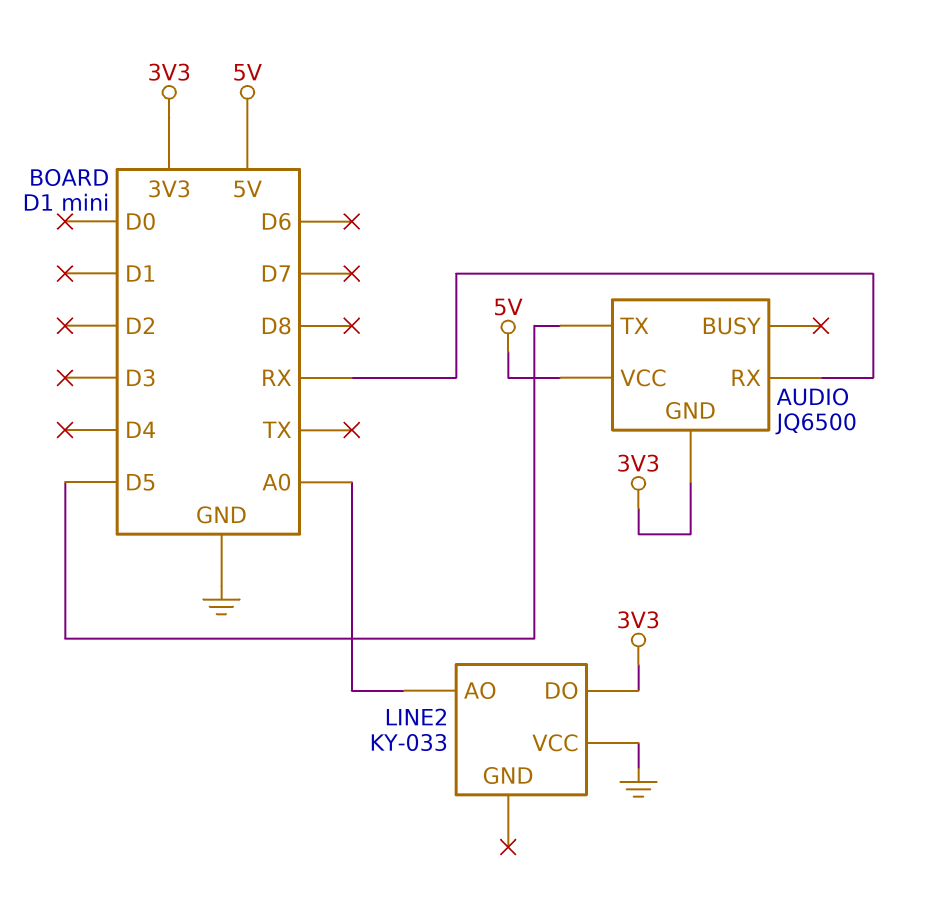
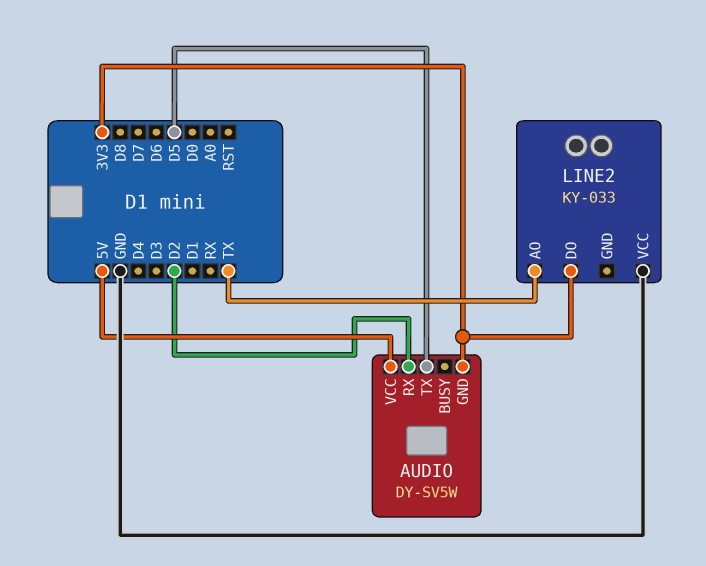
AUDIO: JQ6500 -> DY-SV5W
AUDIO pin RX: RX -> D2
LINE2 pin AO: A0 -> TX

